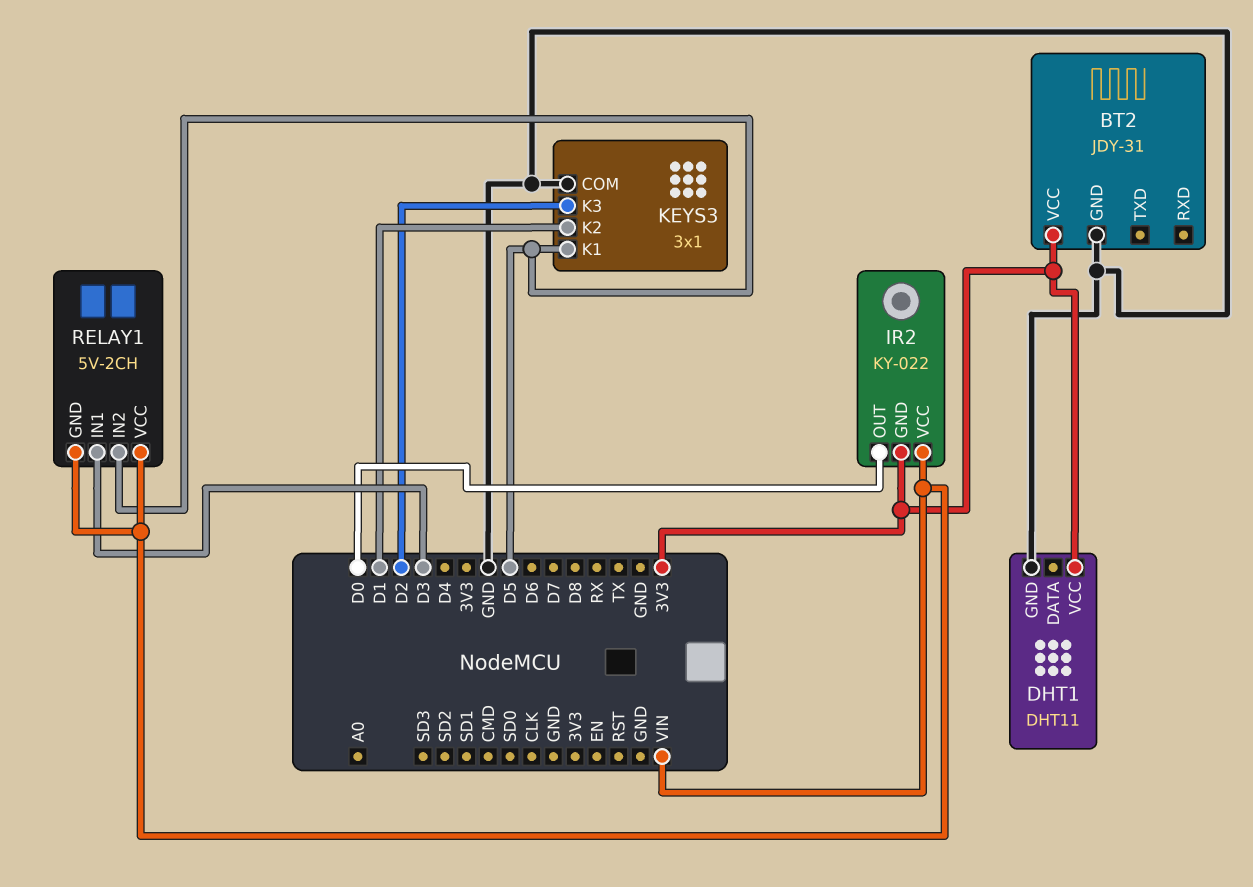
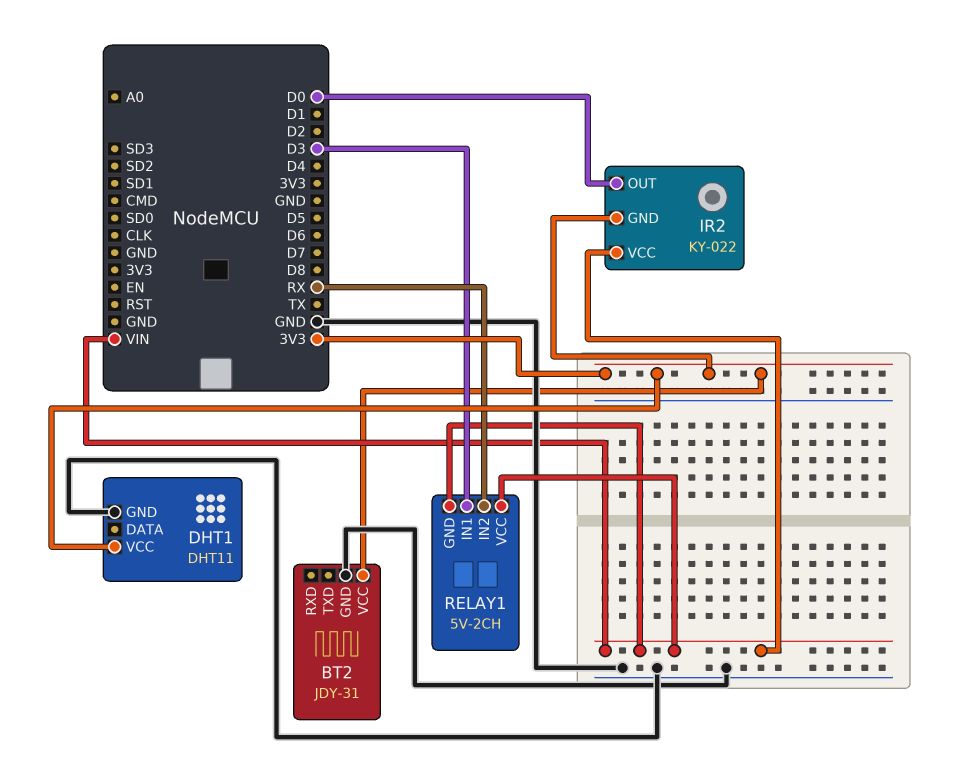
KEYS3: 3x1 -> none
KEYS3 pin COM: GND -> none
KEYS3 pin K1: D5 -> none
KEYS3 pin K2: D1 -> none
KEYS3 pin K3: D2 -> none
RELAY1 pin IN2: D5 -> RX

